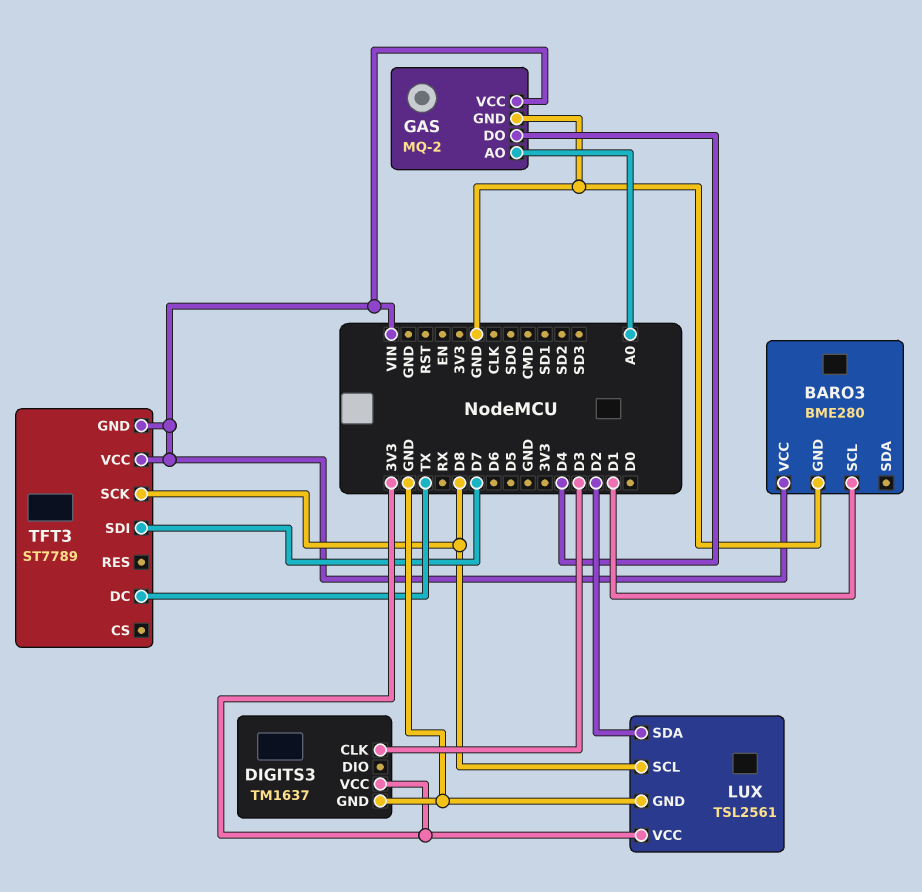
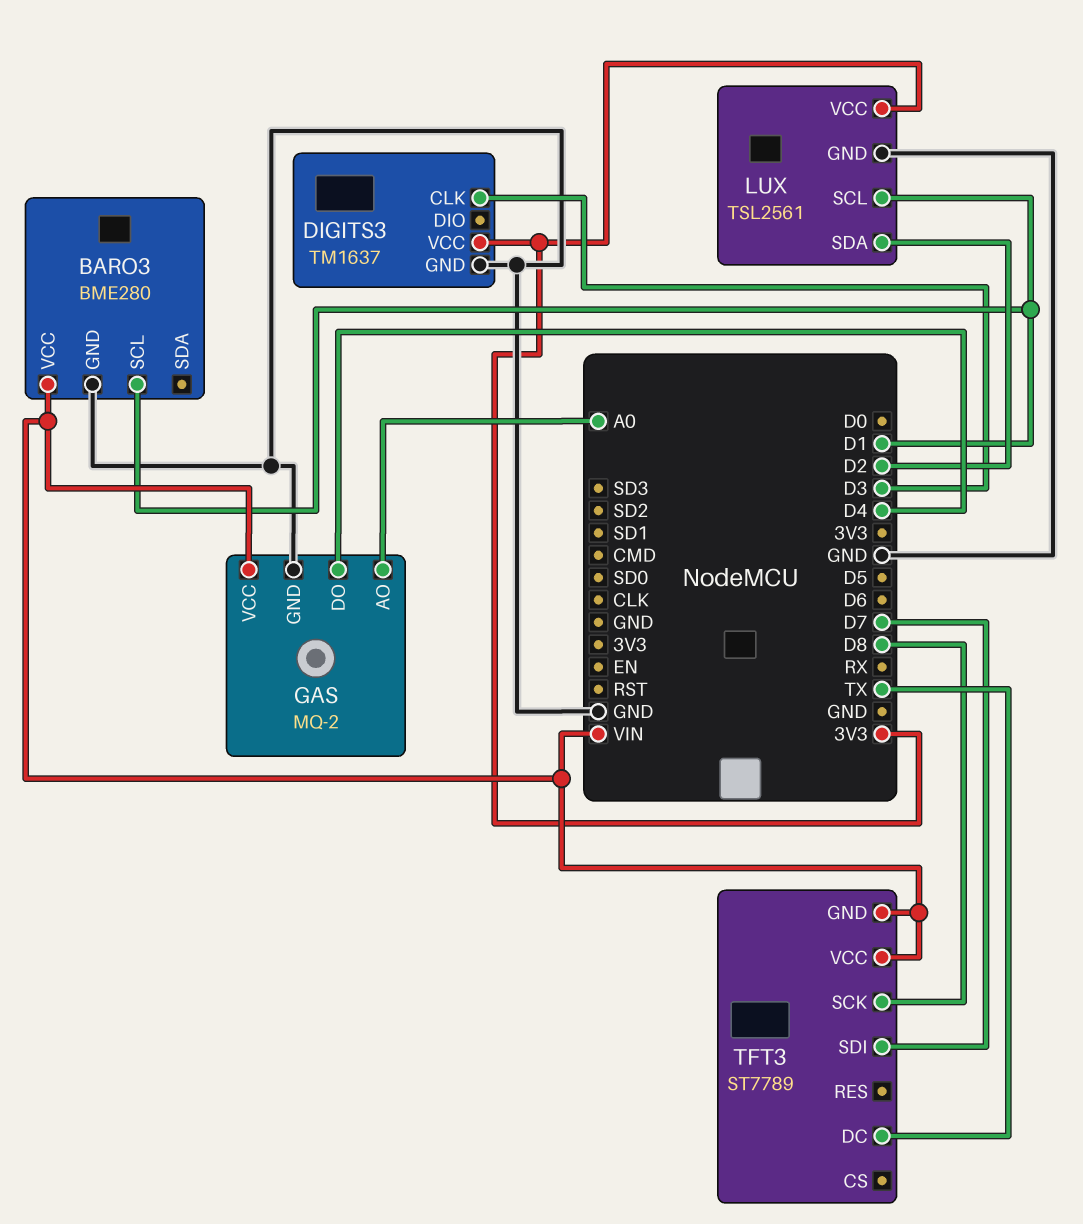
LUX pin SCL: D8 -> D1

